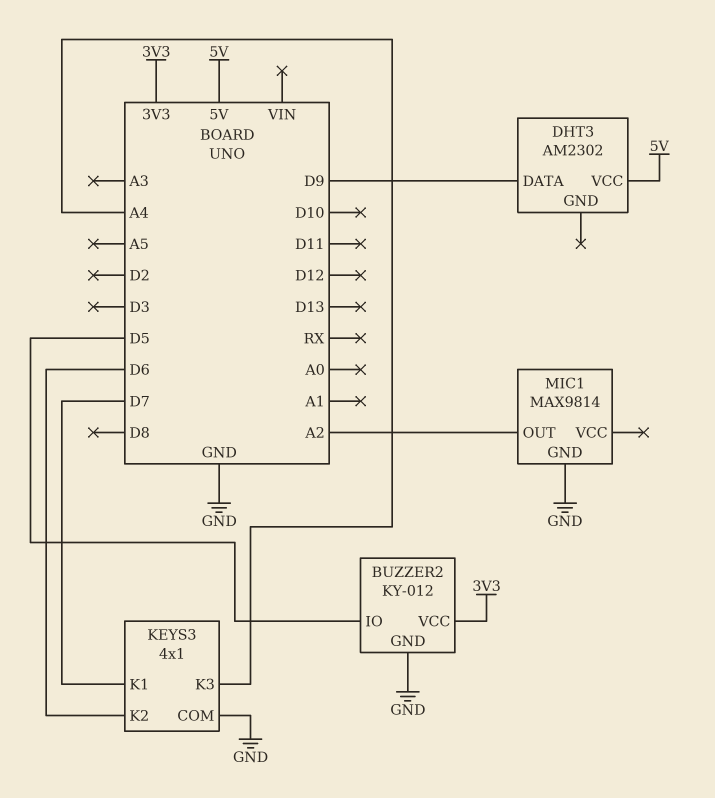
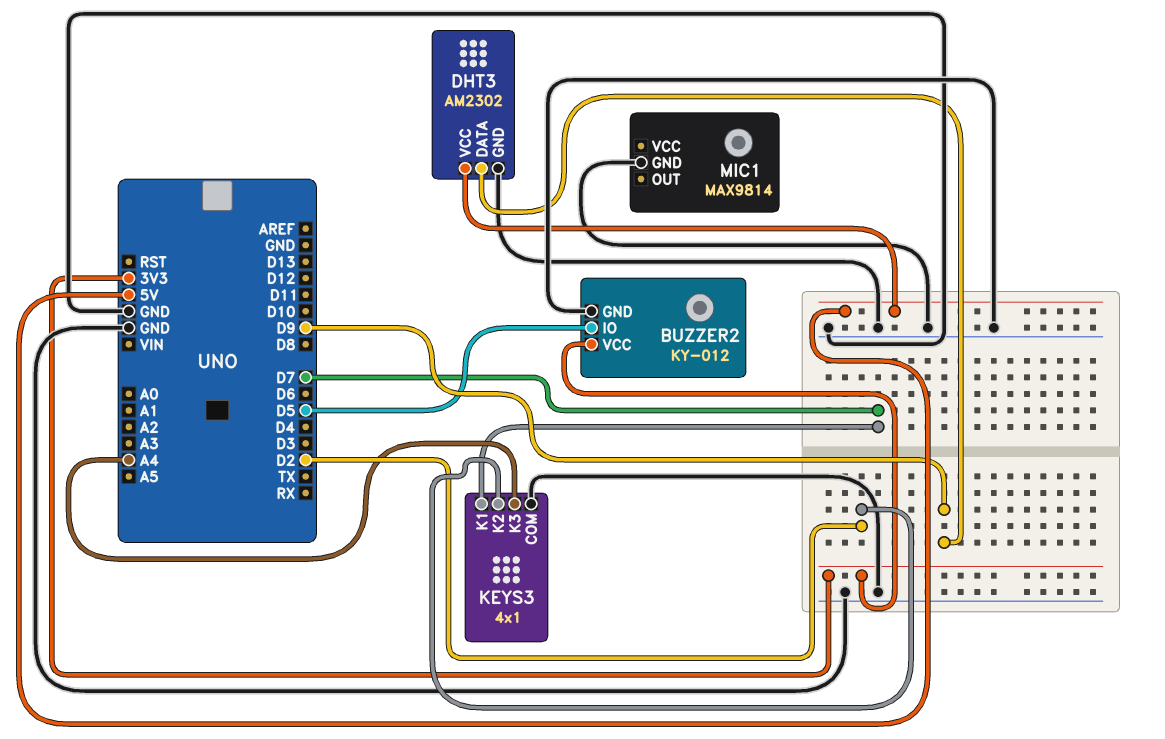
DHT3 pin GND: none -> GND
KEYS3 pin K2: D6 -> D2
MIC1 pin OUT: A2 -> none

